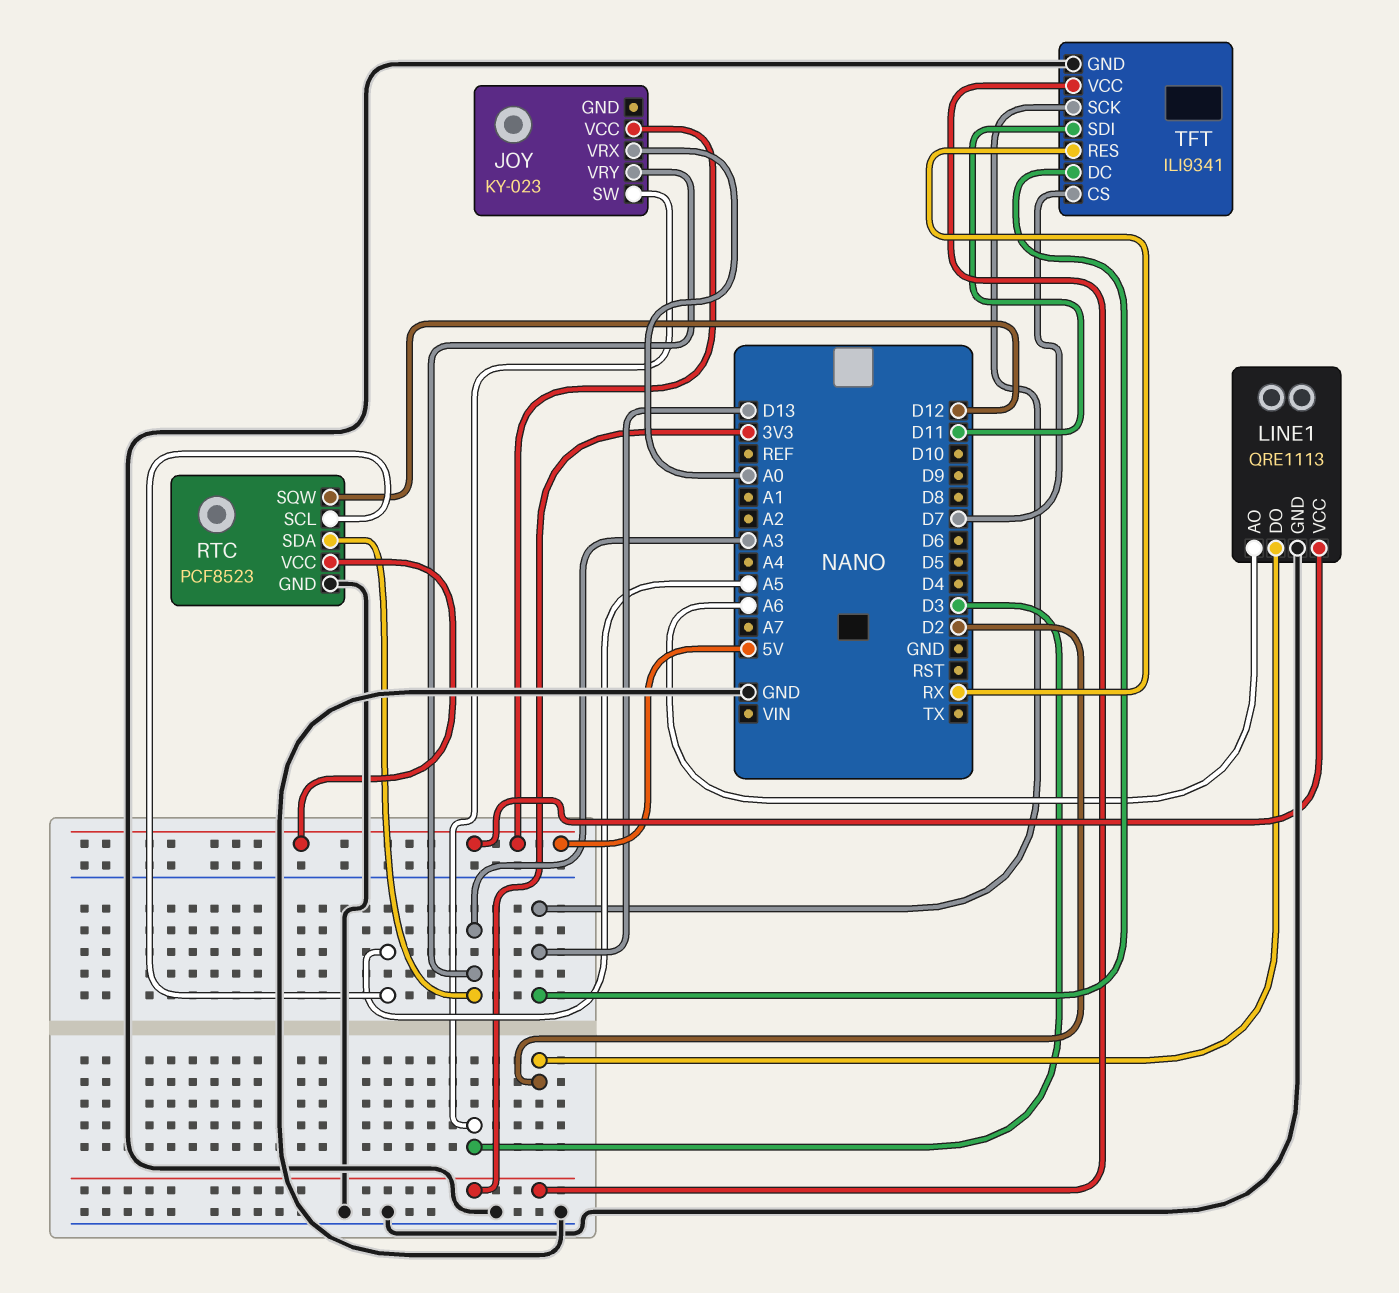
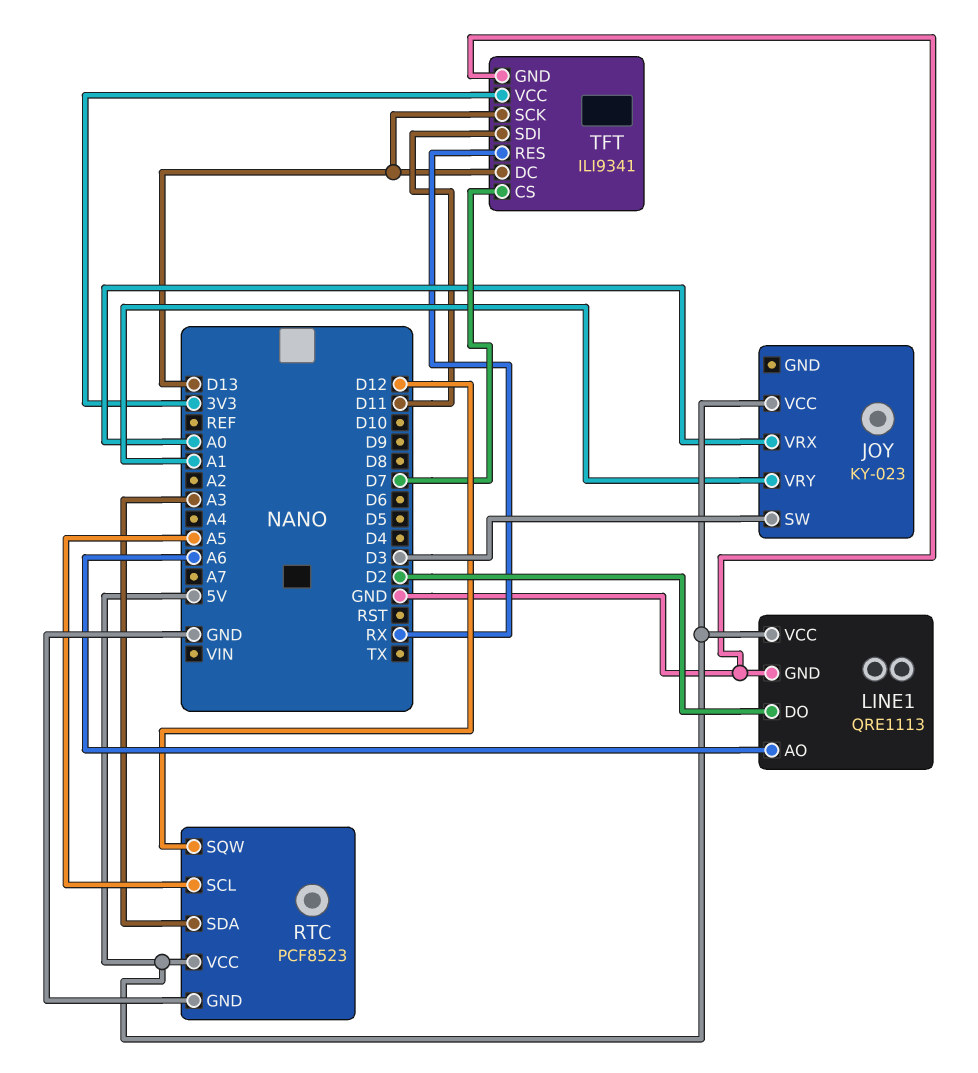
JOY pin VRY: A3 -> A1

